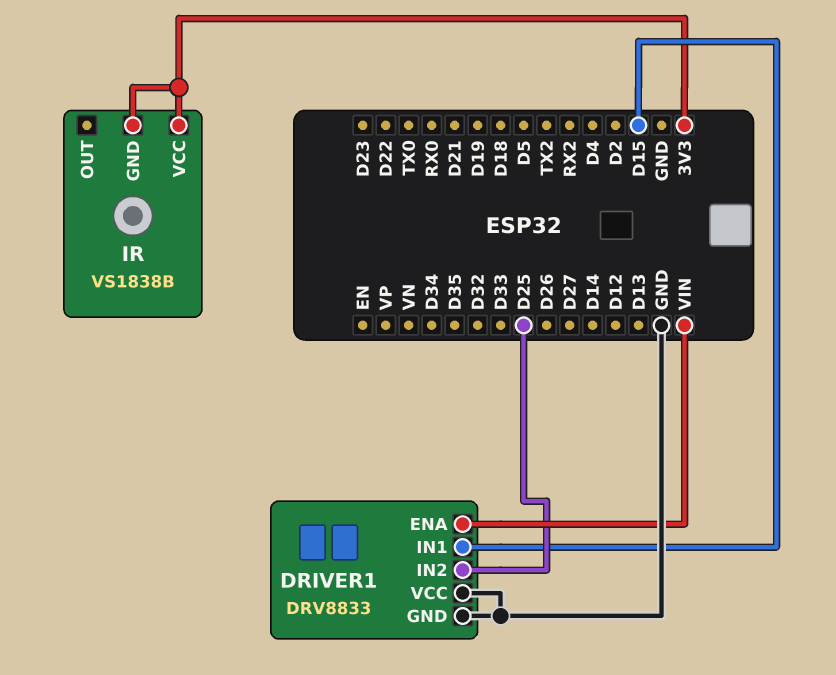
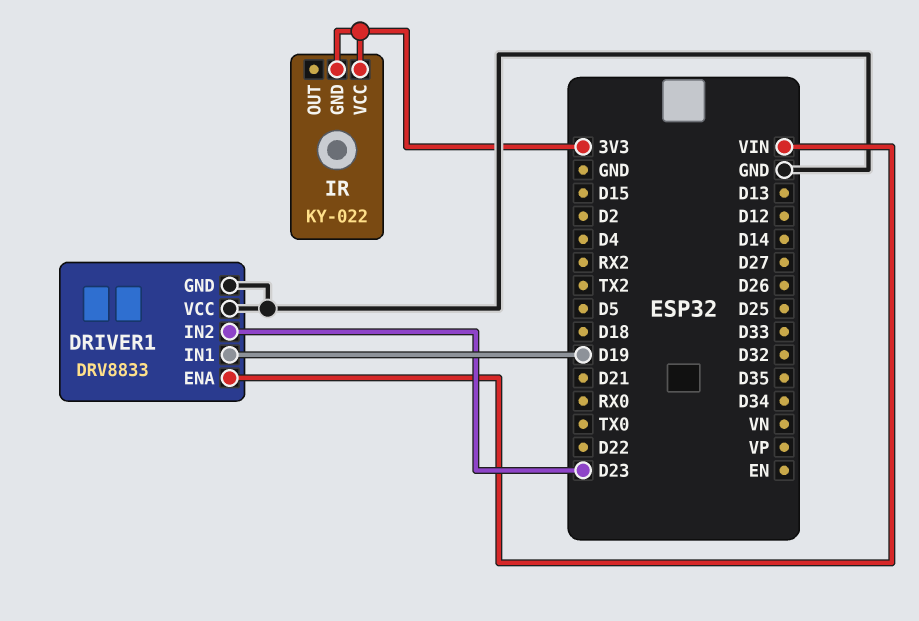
DRIVER1 pin IN1: D15 -> D19
DRIVER1 pin IN2: D25 -> D23
IR: VS1838B -> KY-022

